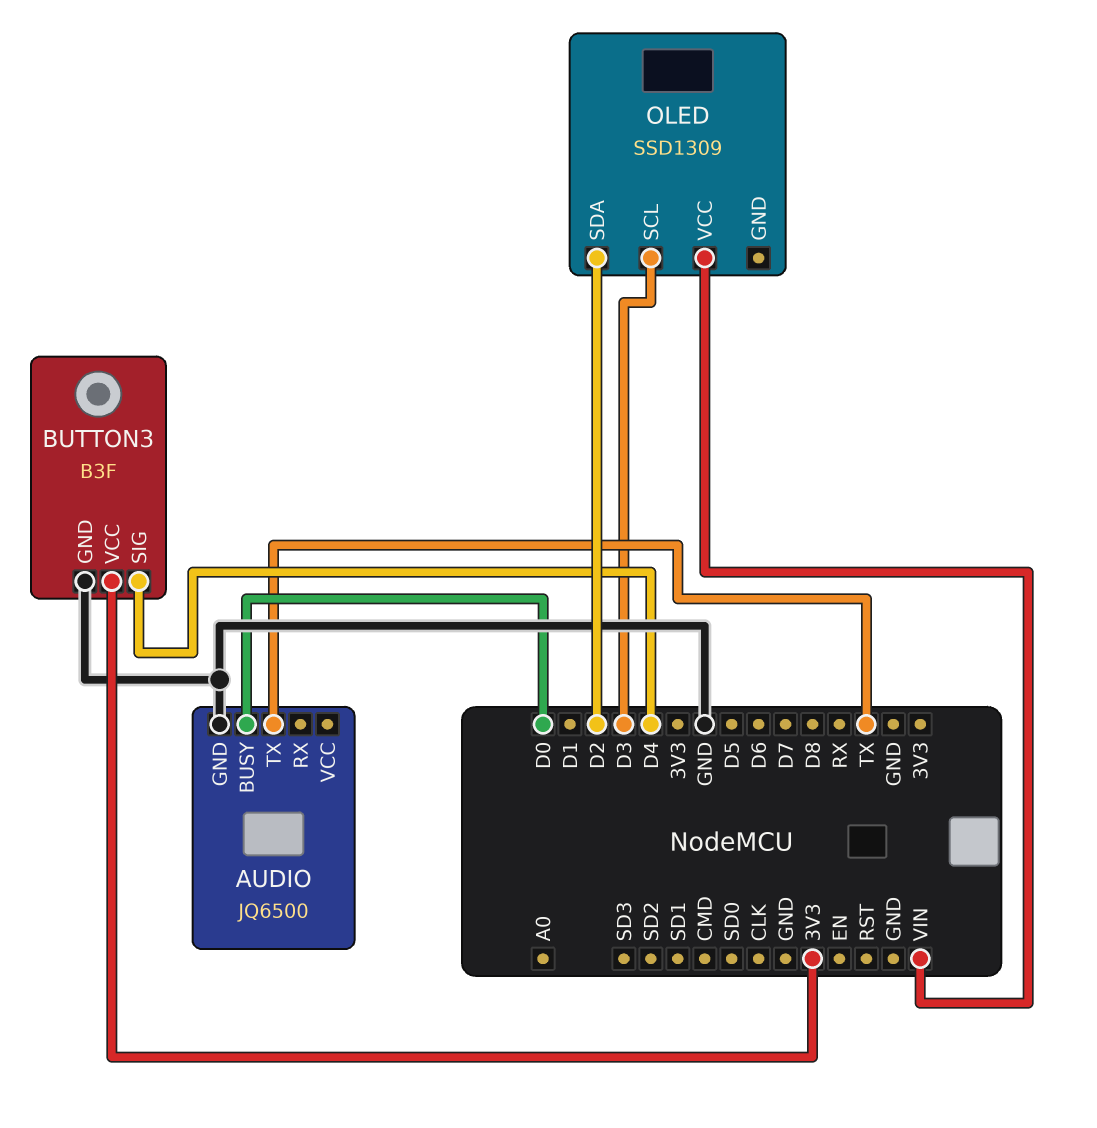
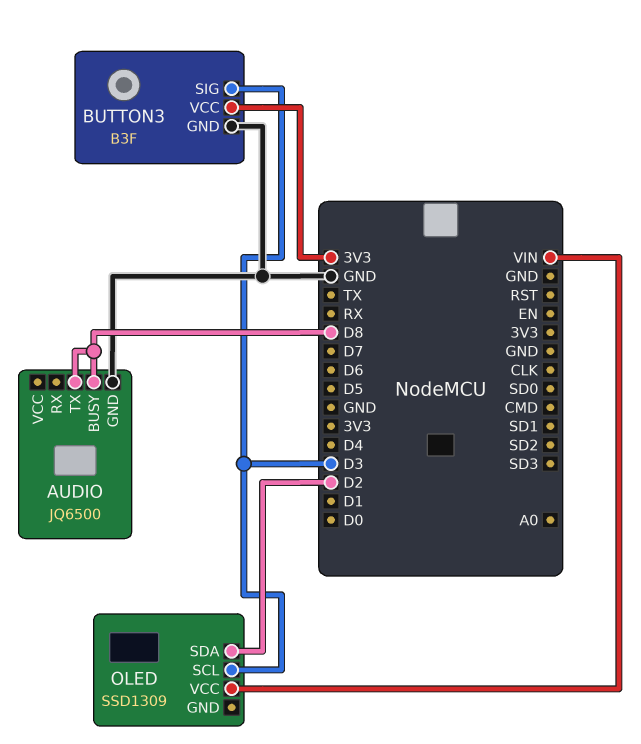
AUDIO pin BUSY: D0 -> D8
AUDIO pin TX: TX -> D8
BUTTON3 pin SIG: D4 -> D3

